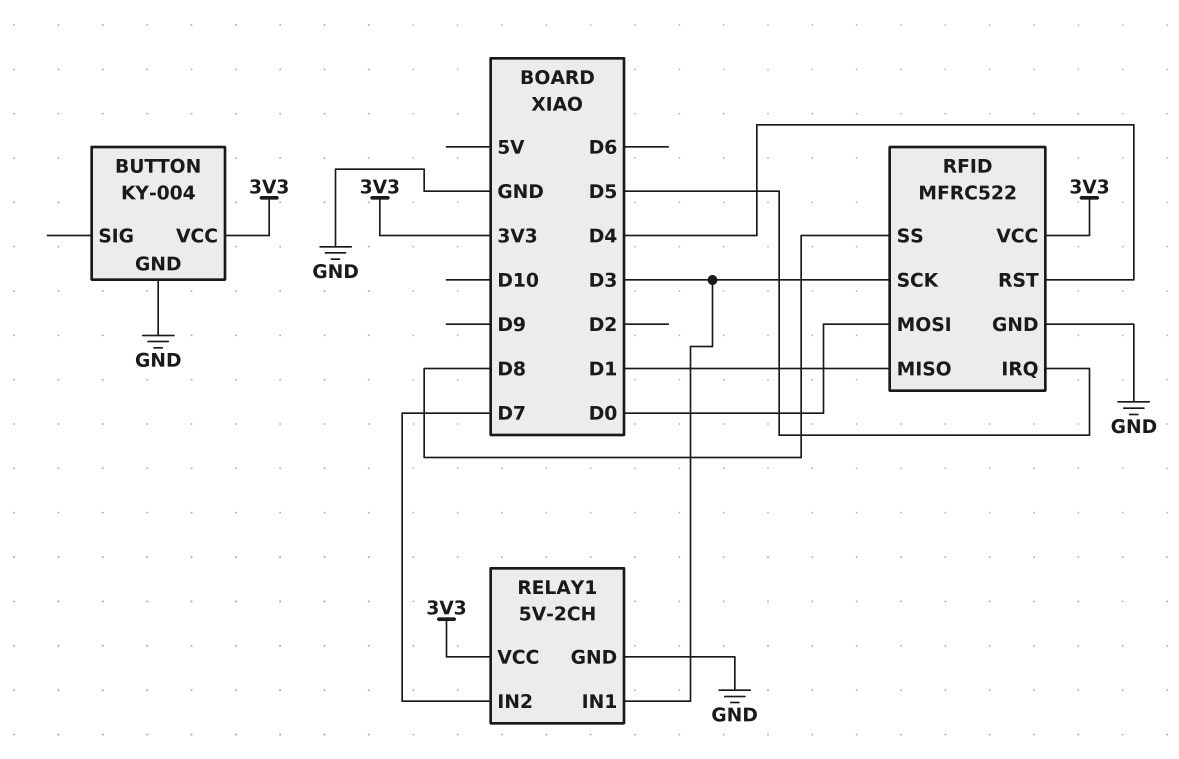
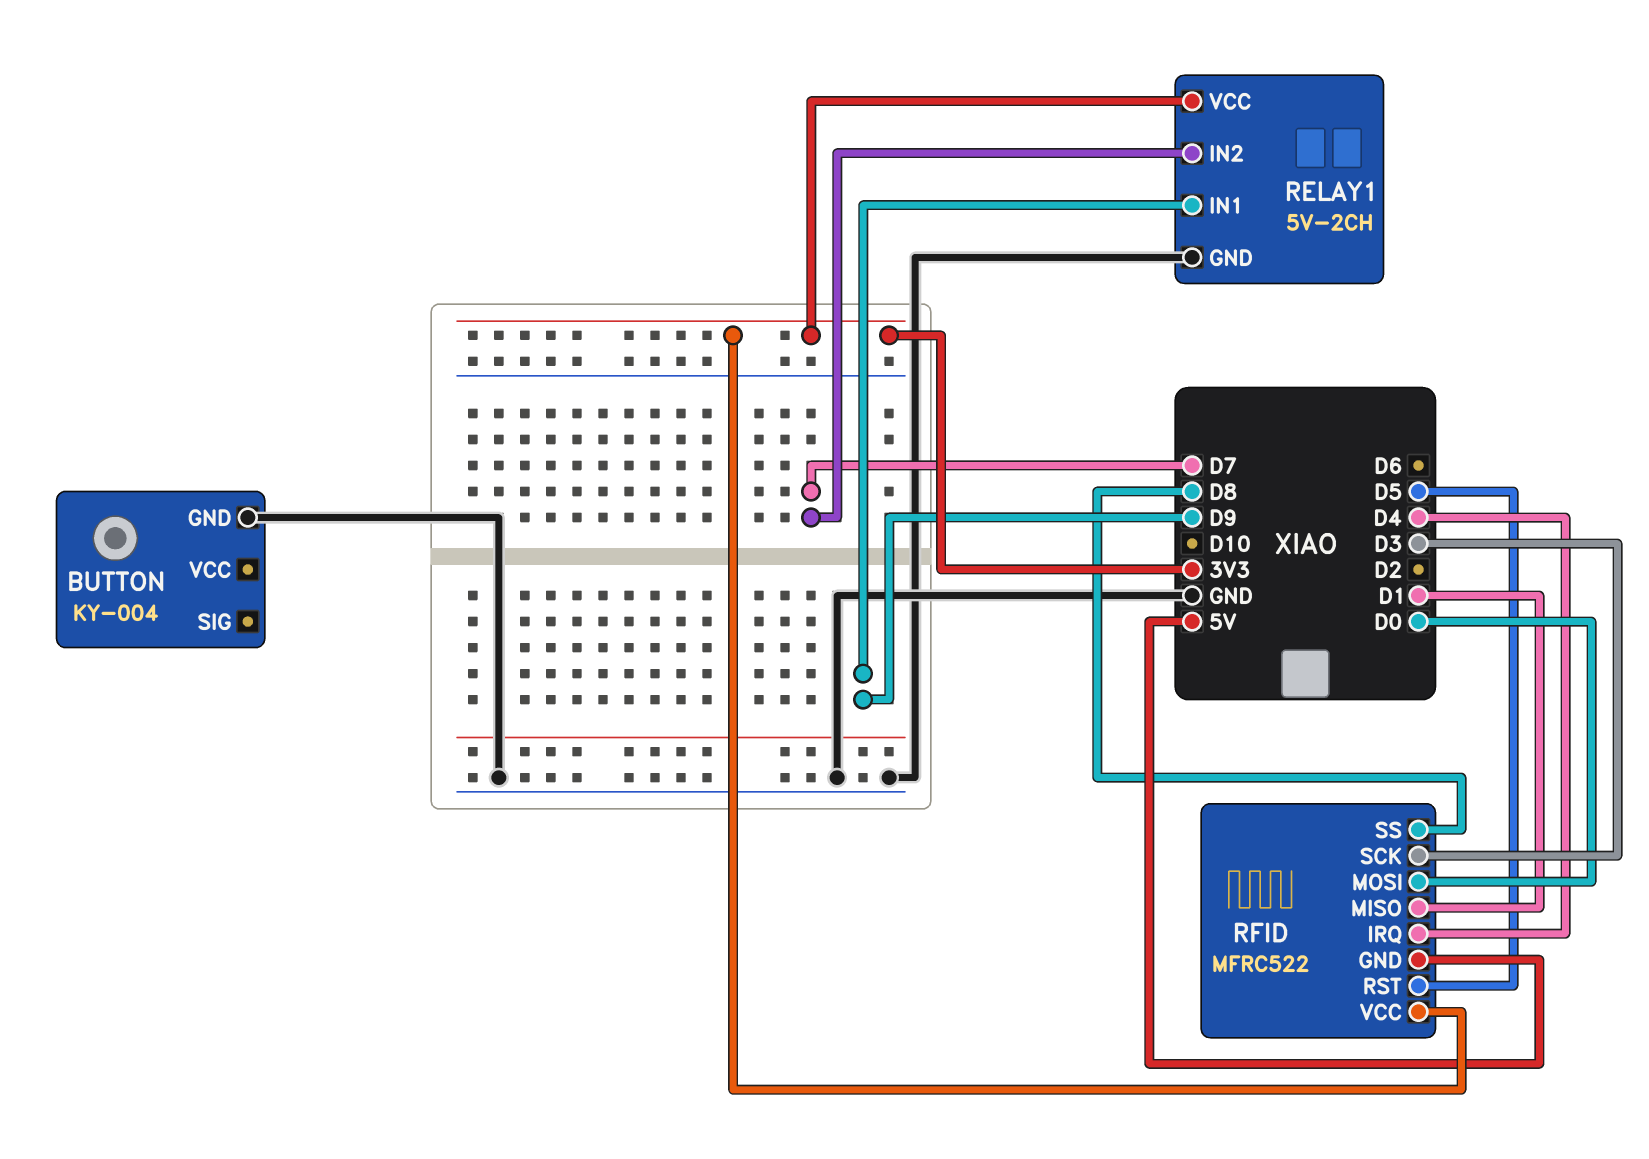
BUTTON pin VCC: 3V3 -> none
RELAY1 pin IN1: D3 -> D9
RFID pin GND: GND -> 5V
RFID pin IRQ: D5 -> D4
RFID pin RST: D4 -> D5

